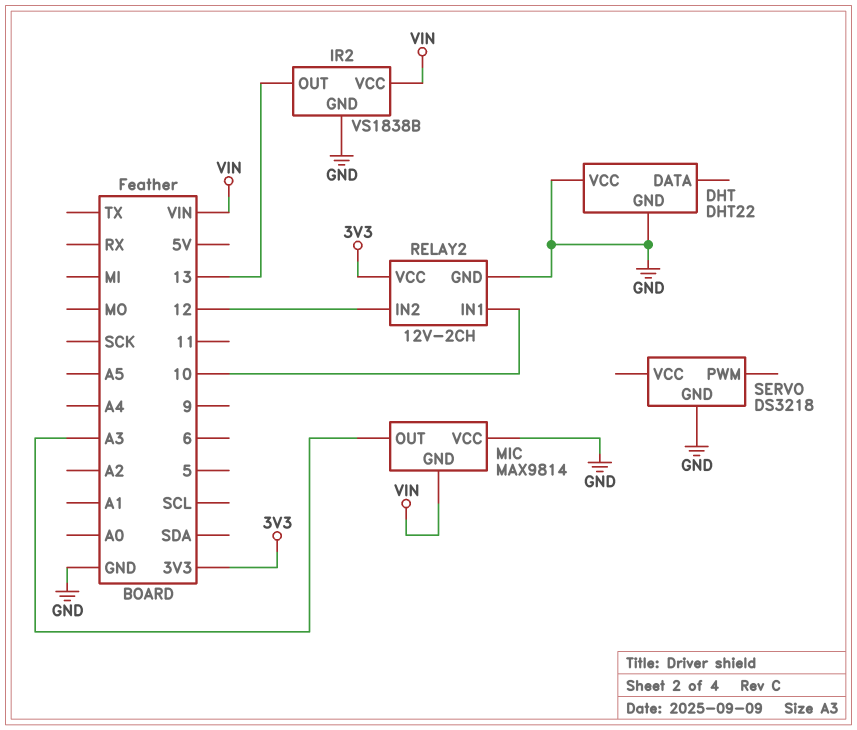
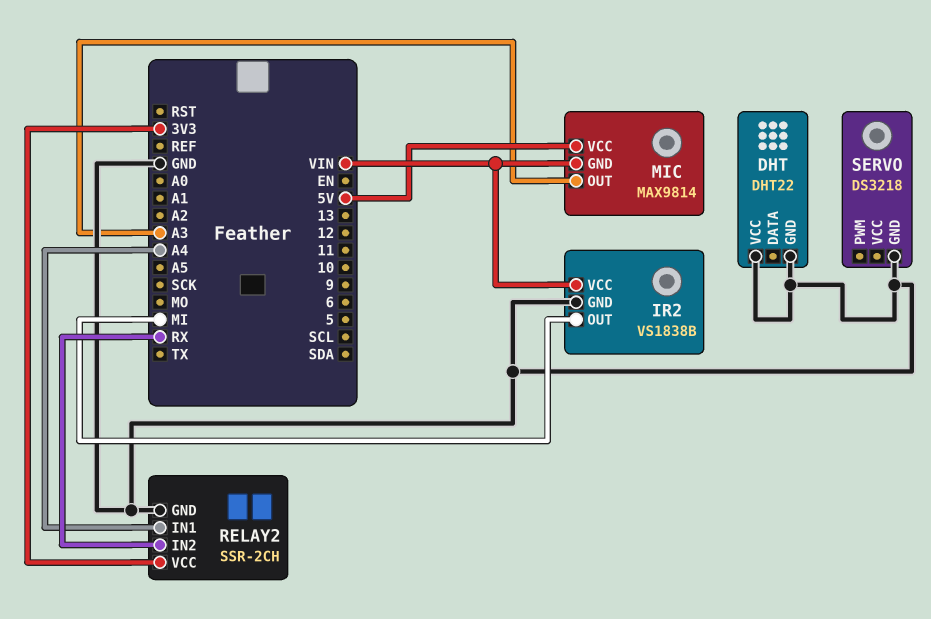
IR2 pin OUT: 13 -> MI
MIC pin VCC: GND -> 5V
RELAY2: 12V-2CH -> SSR-2CH
RELAY2 pin IN1: 10 -> A4
RELAY2 pin IN2: 12 -> RX

